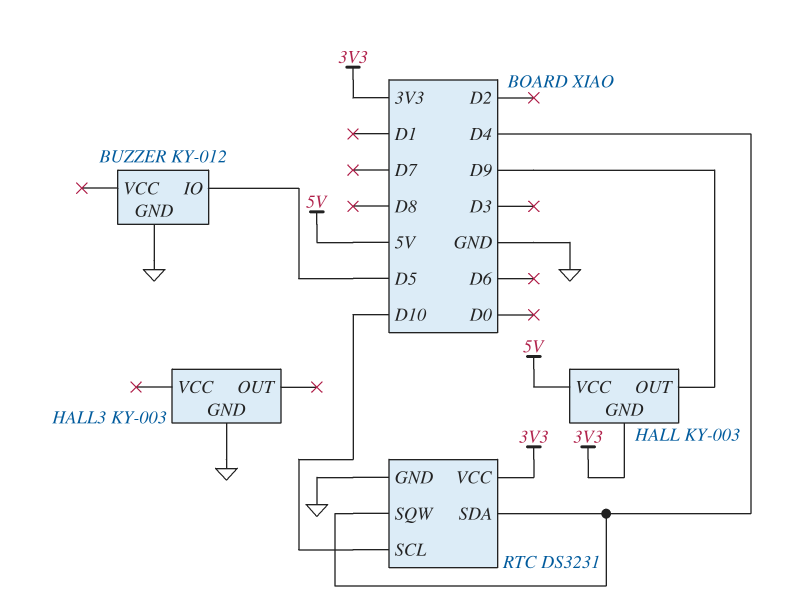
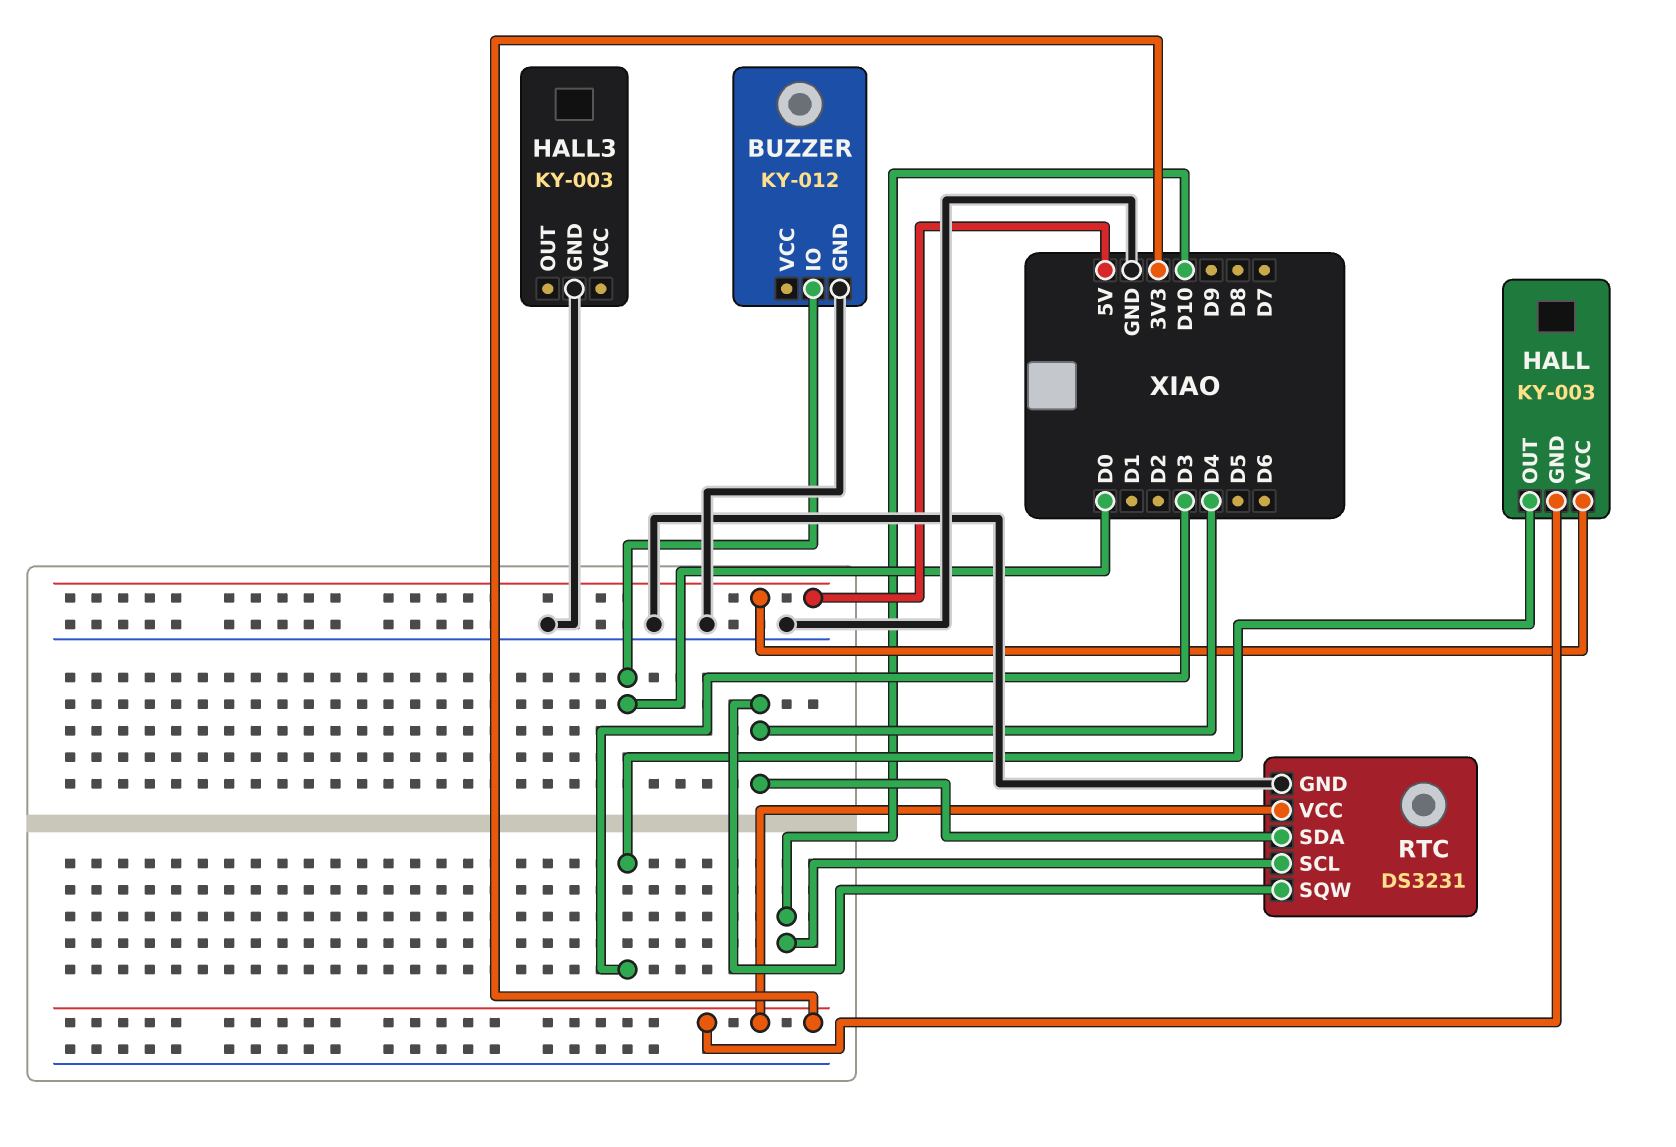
BUZZER pin IO: D5 -> D0
HALL pin OUT: D9 -> D3

